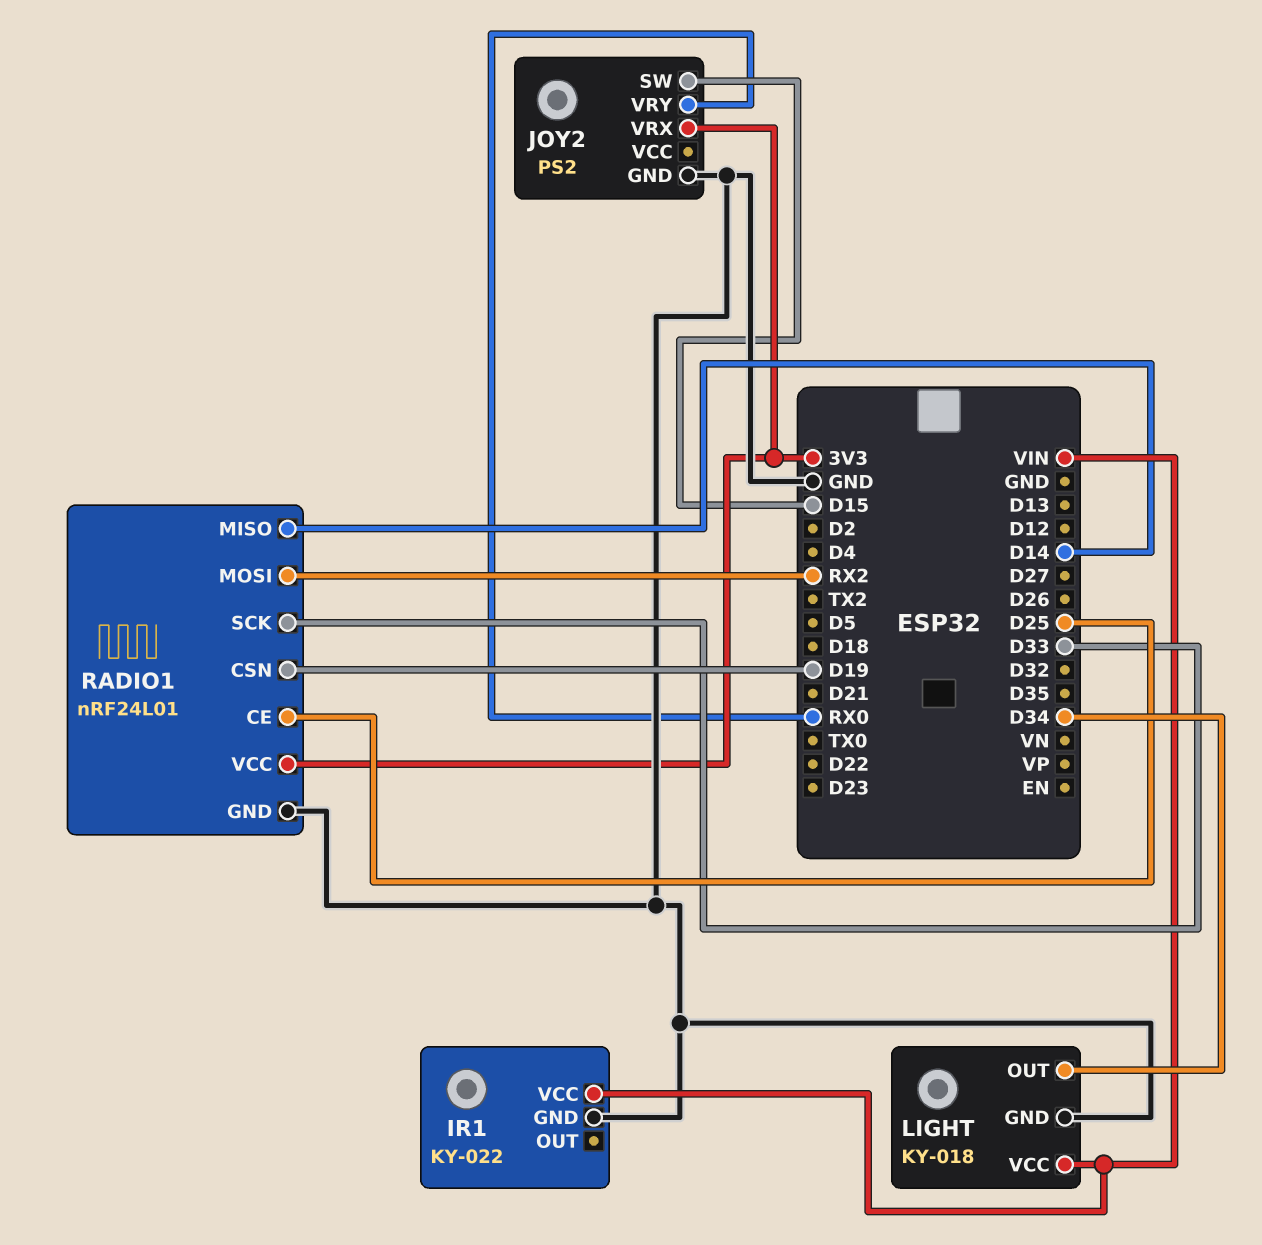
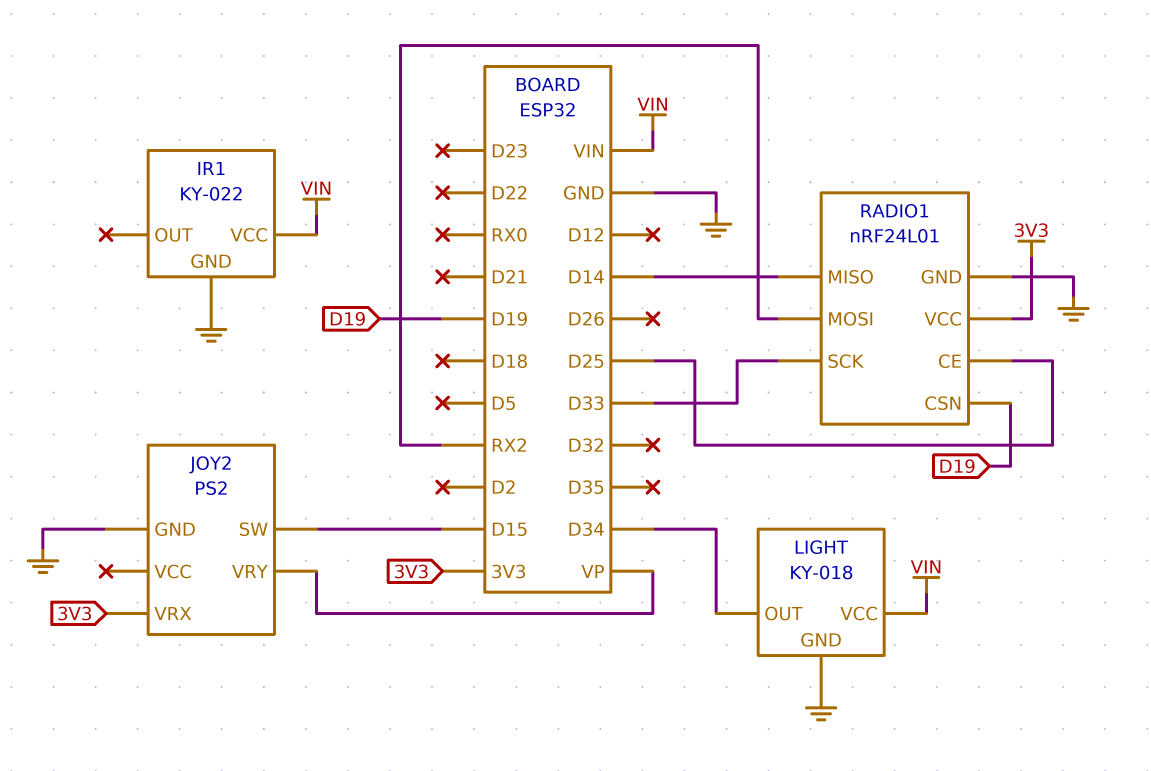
JOY2 pin VRY: RX0 -> VP

